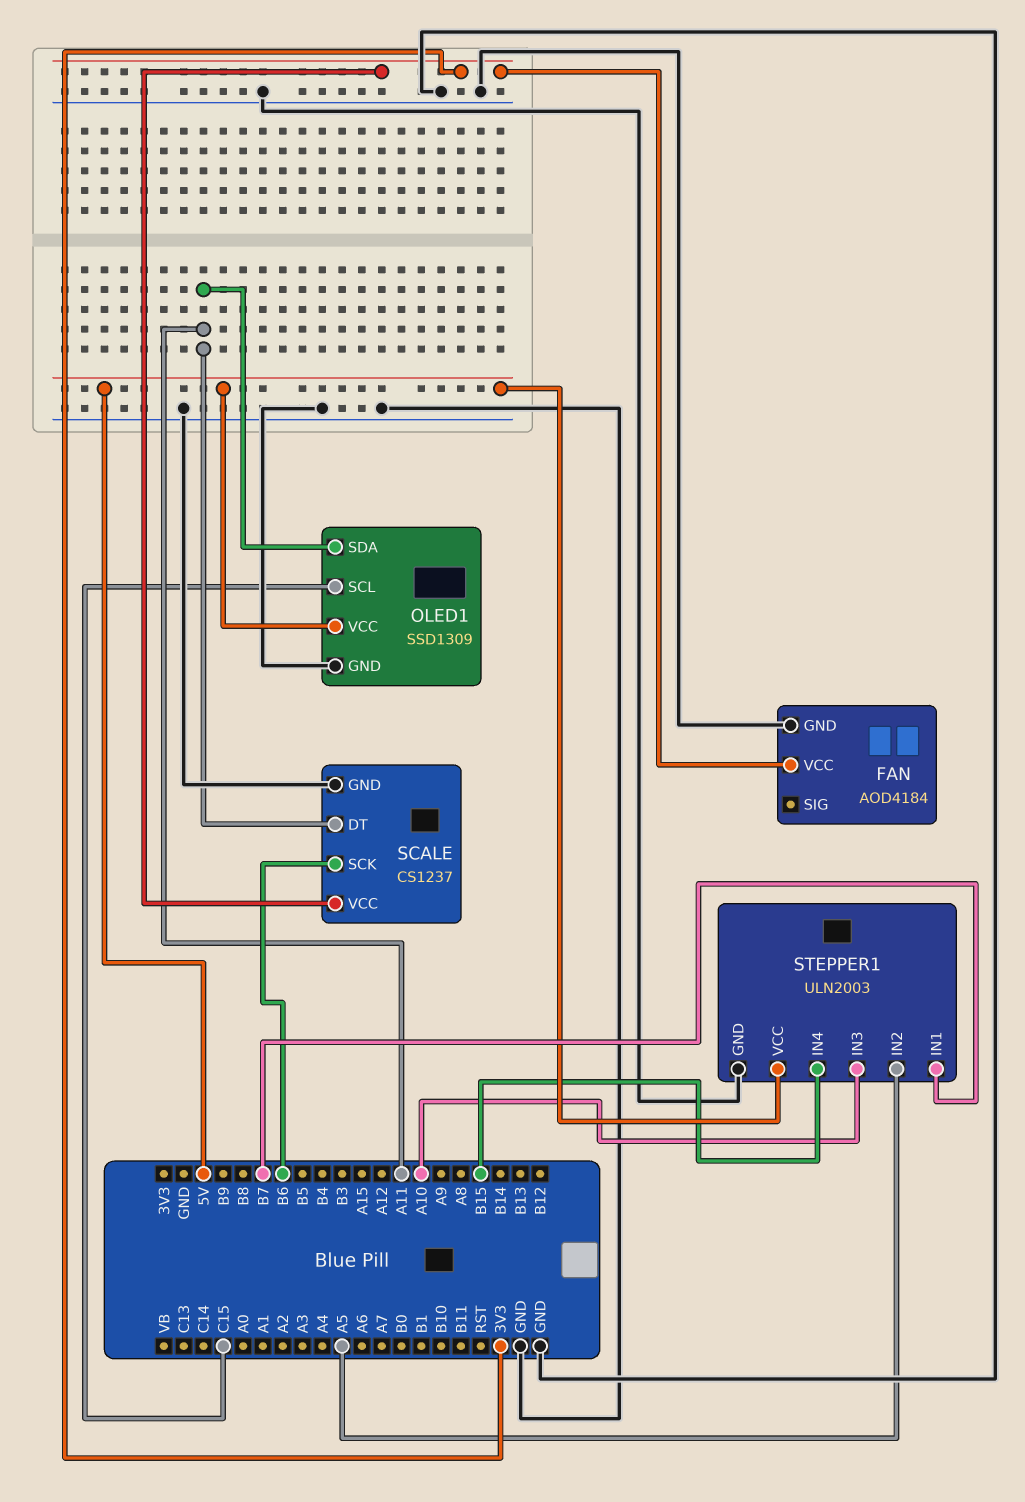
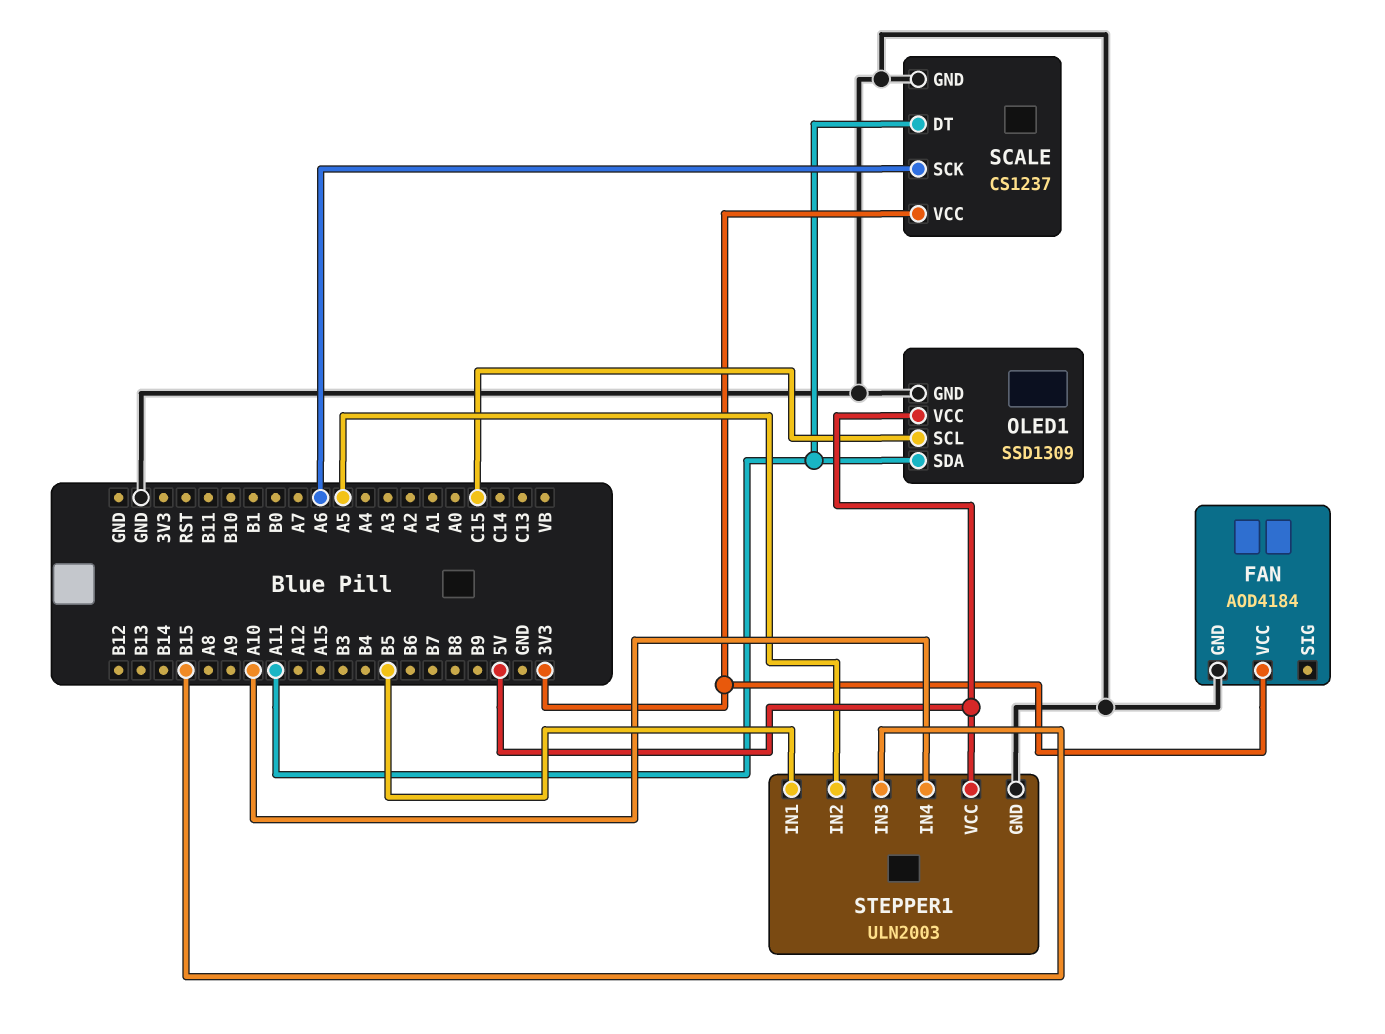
SCALE pin SCK: B6 -> A6
STEPPER1 pin IN1: B7 -> B5
STEPPER1 pin IN3: A10 -> B15
STEPPER1 pin IN4: B15 -> A10

